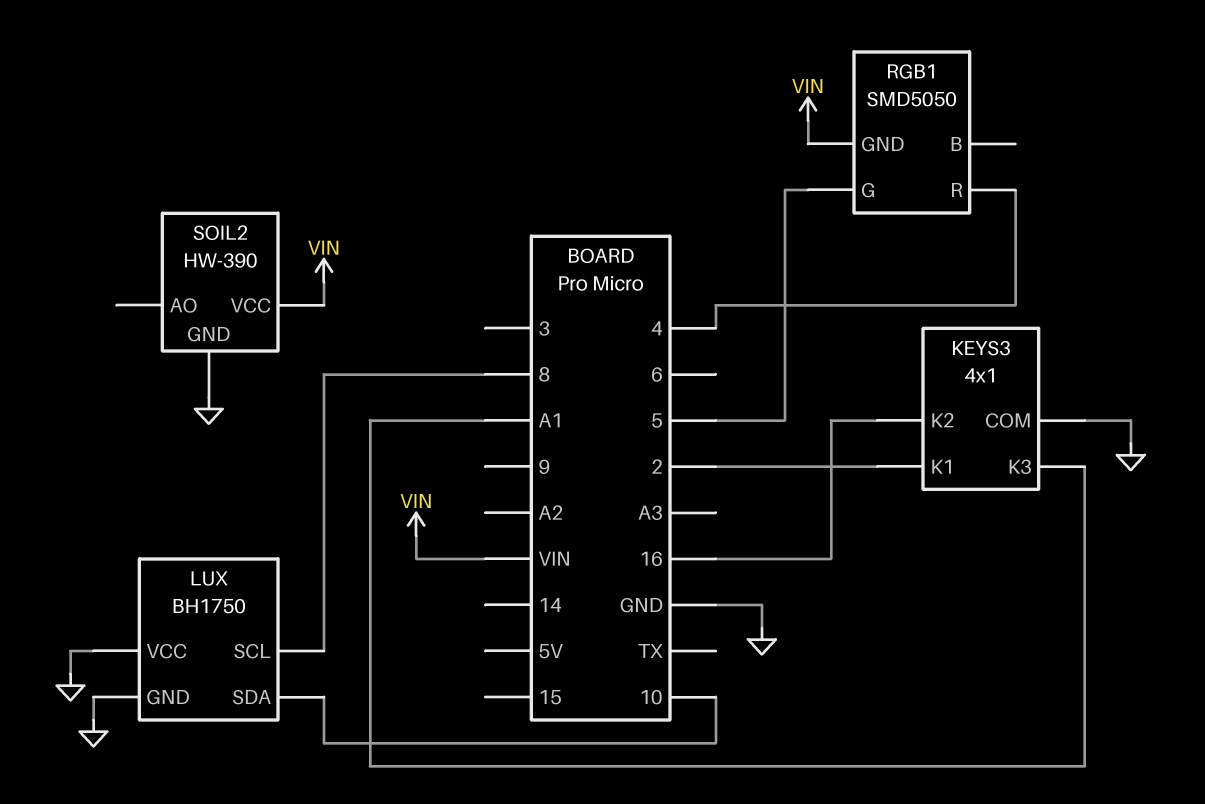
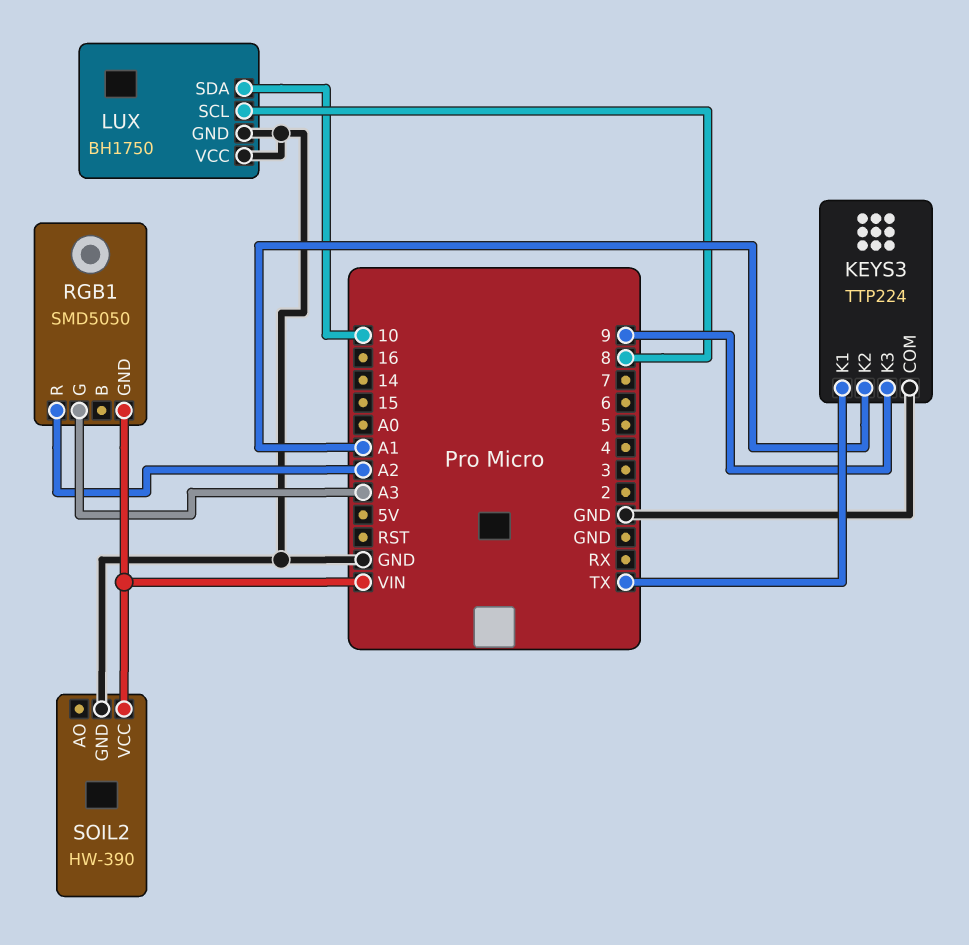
KEYS3: 4x1 -> TTP224
KEYS3 pin K1: 2 -> TX
KEYS3 pin K2: 16 -> A1
KEYS3 pin K3: A1 -> 9
RGB1 pin G: 5 -> A3
RGB1 pin R: 4 -> A2

